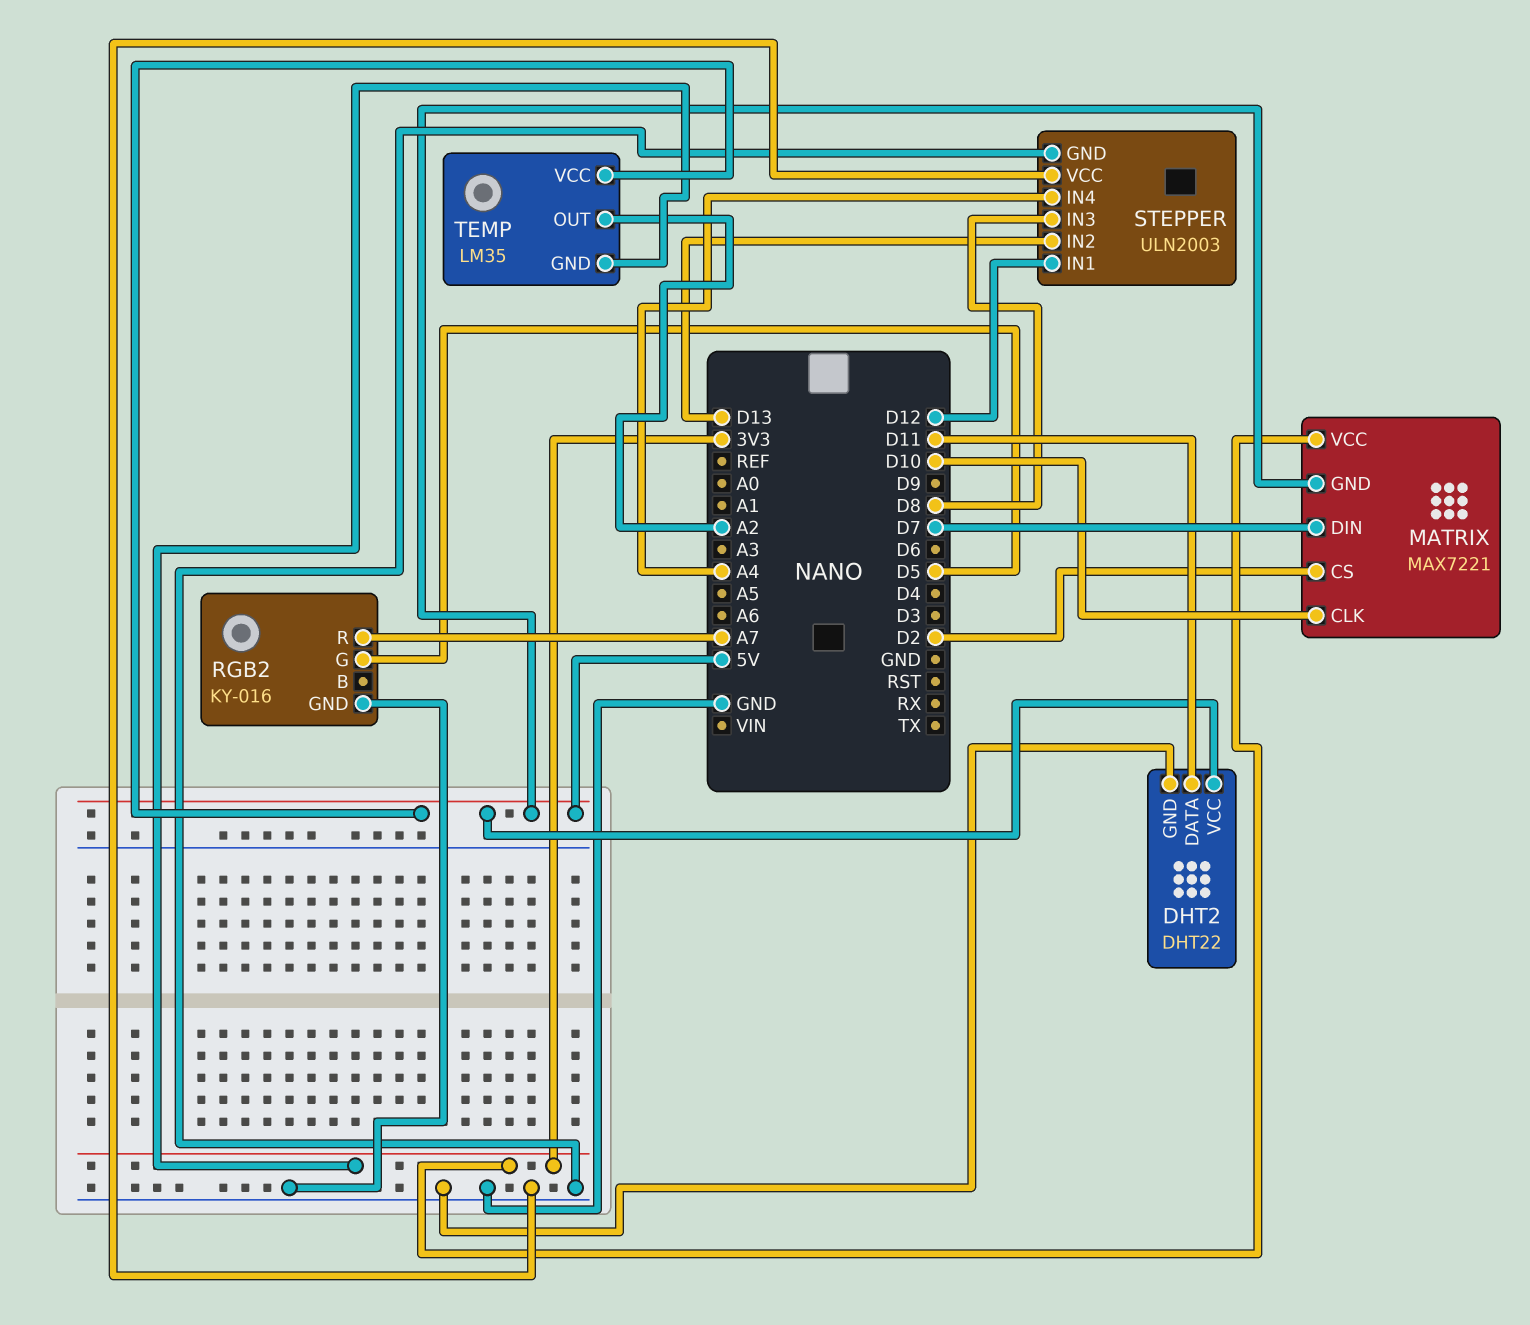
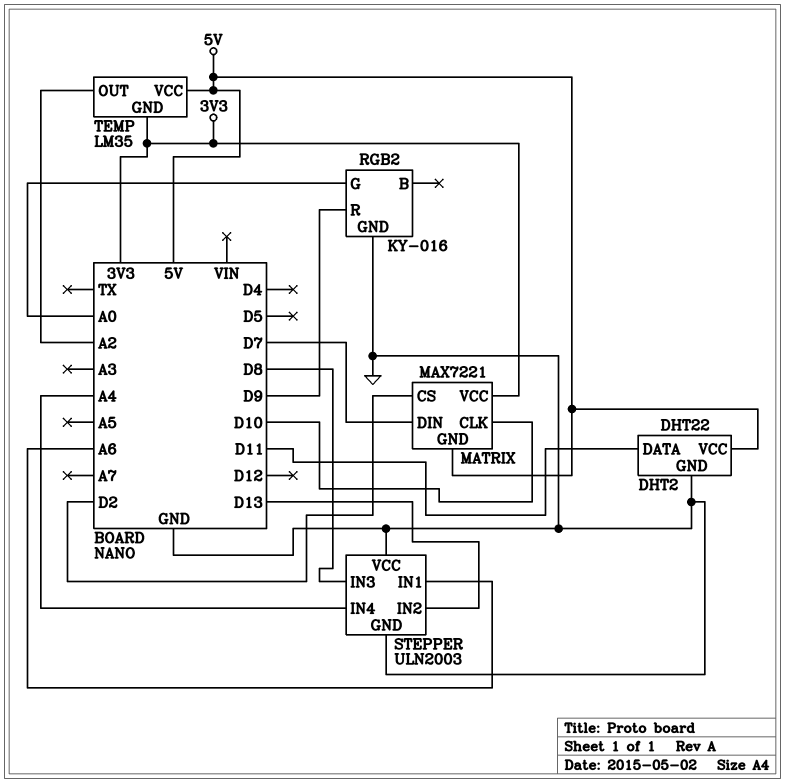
RGB2 pin G: D5 -> A0
RGB2 pin R: A7 -> D9
STEPPER pin IN1: D12 -> A6

